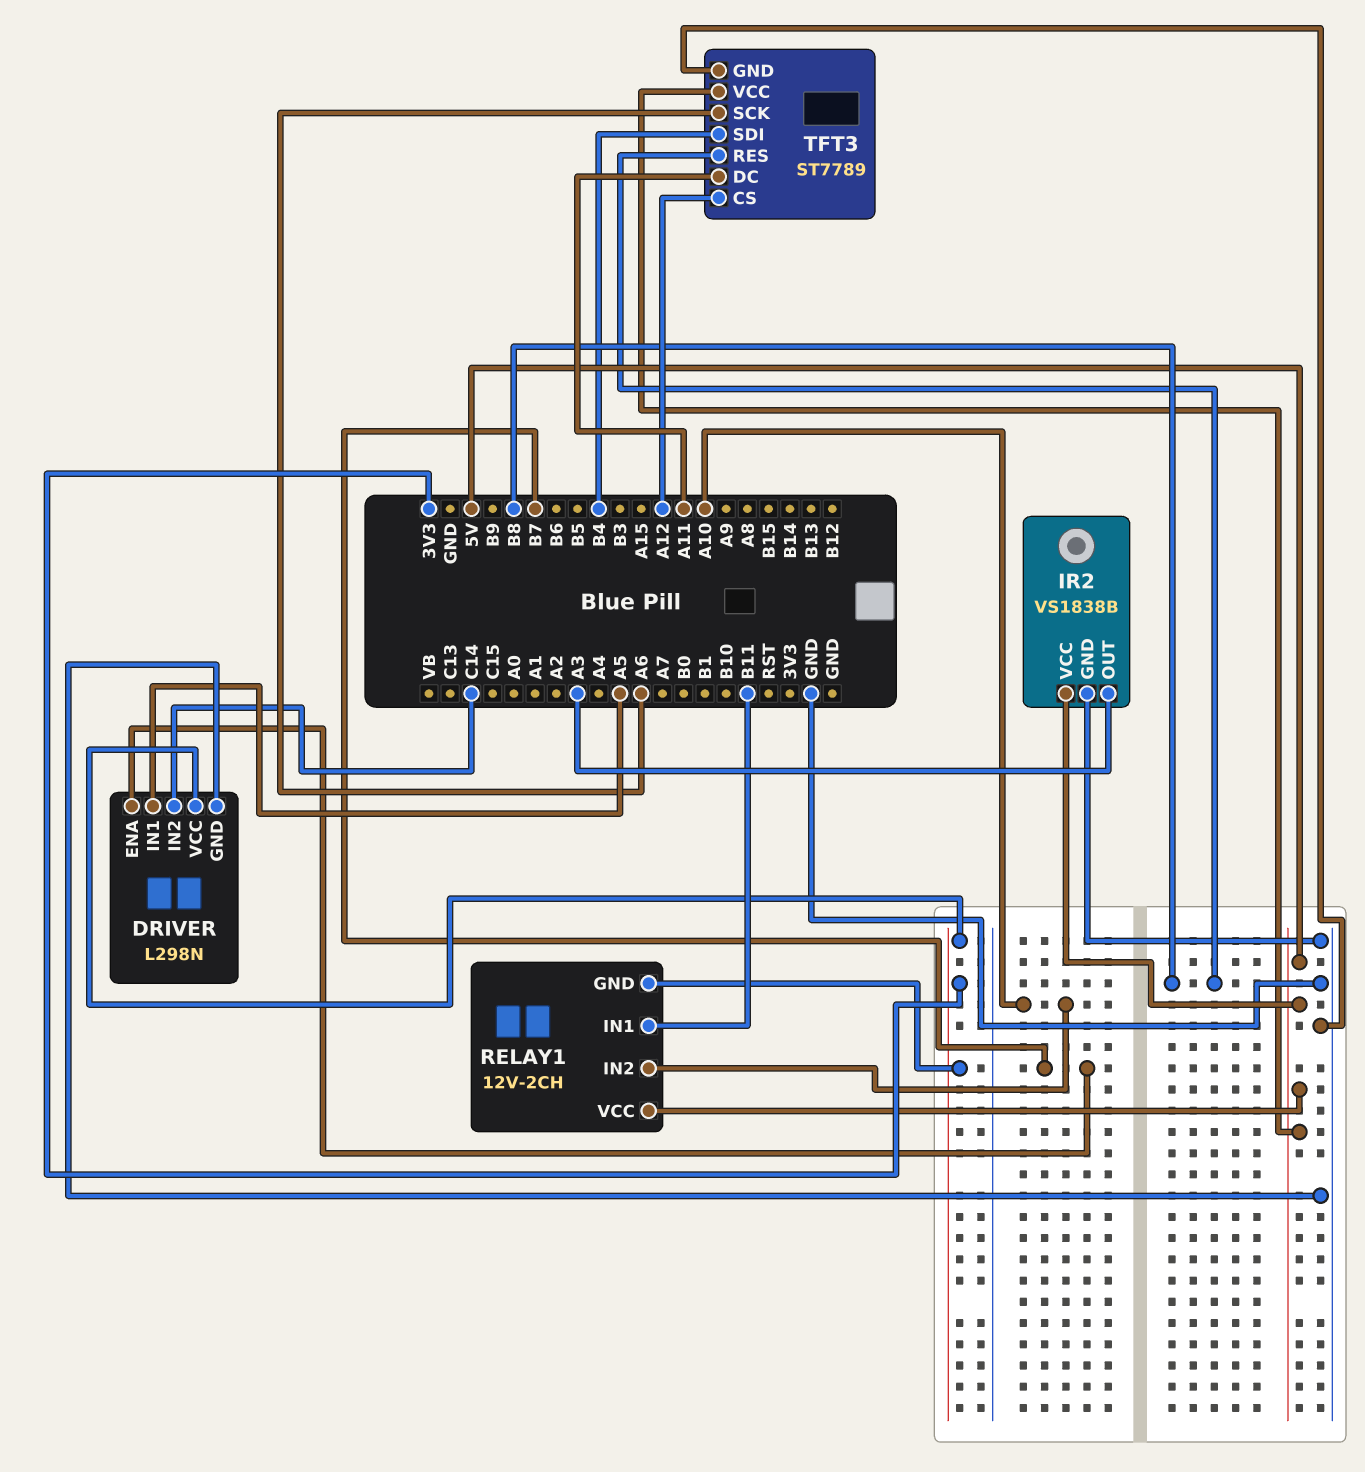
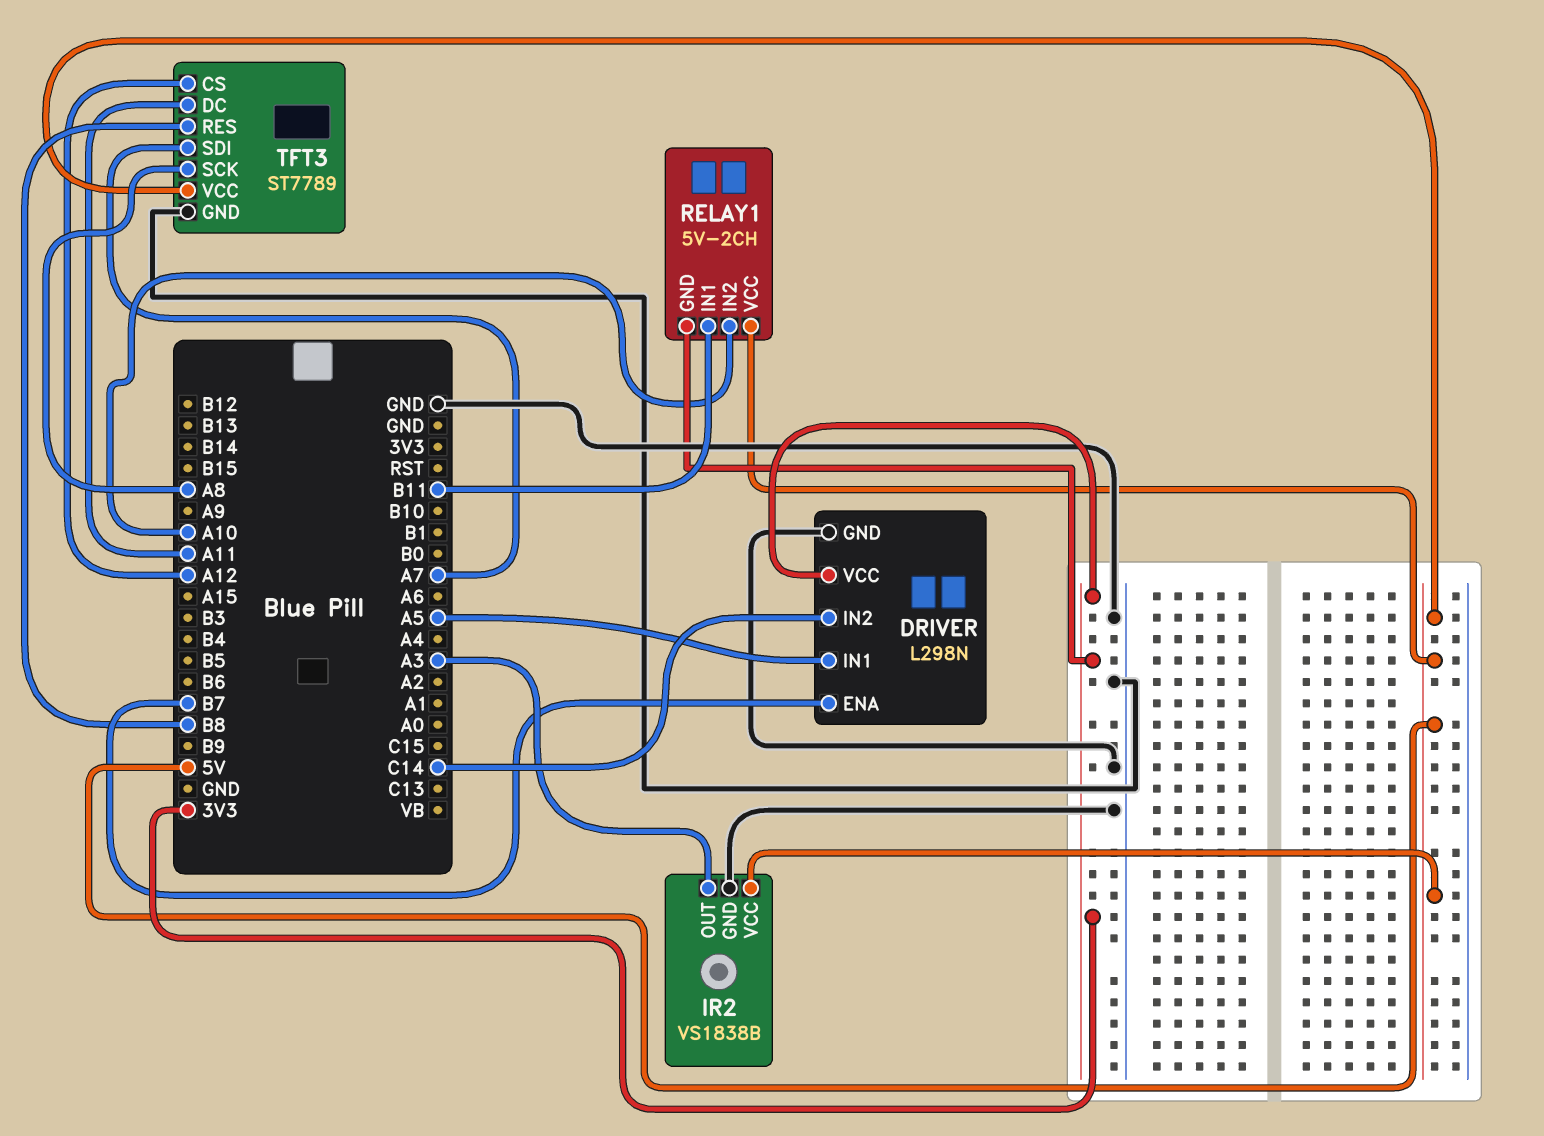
RELAY1: 12V-2CH -> 5V-2CH
TFT3 pin SCK: A6 -> A8
TFT3 pin SDI: B4 -> A7

